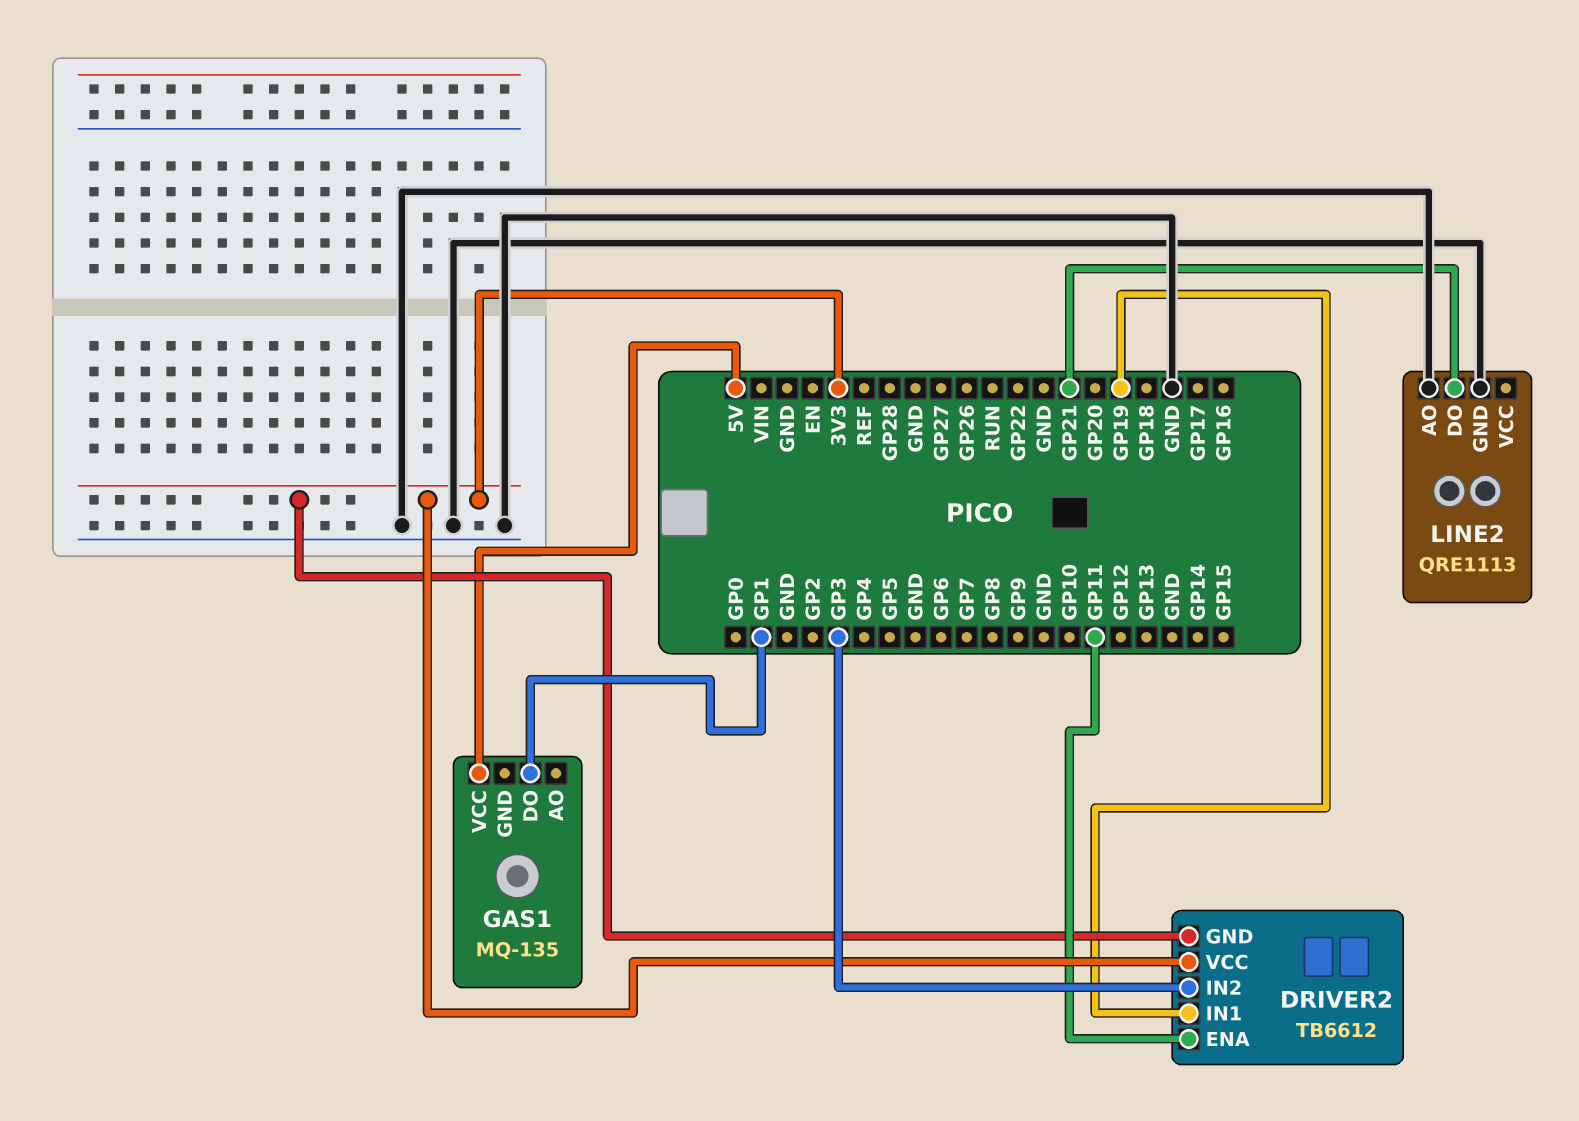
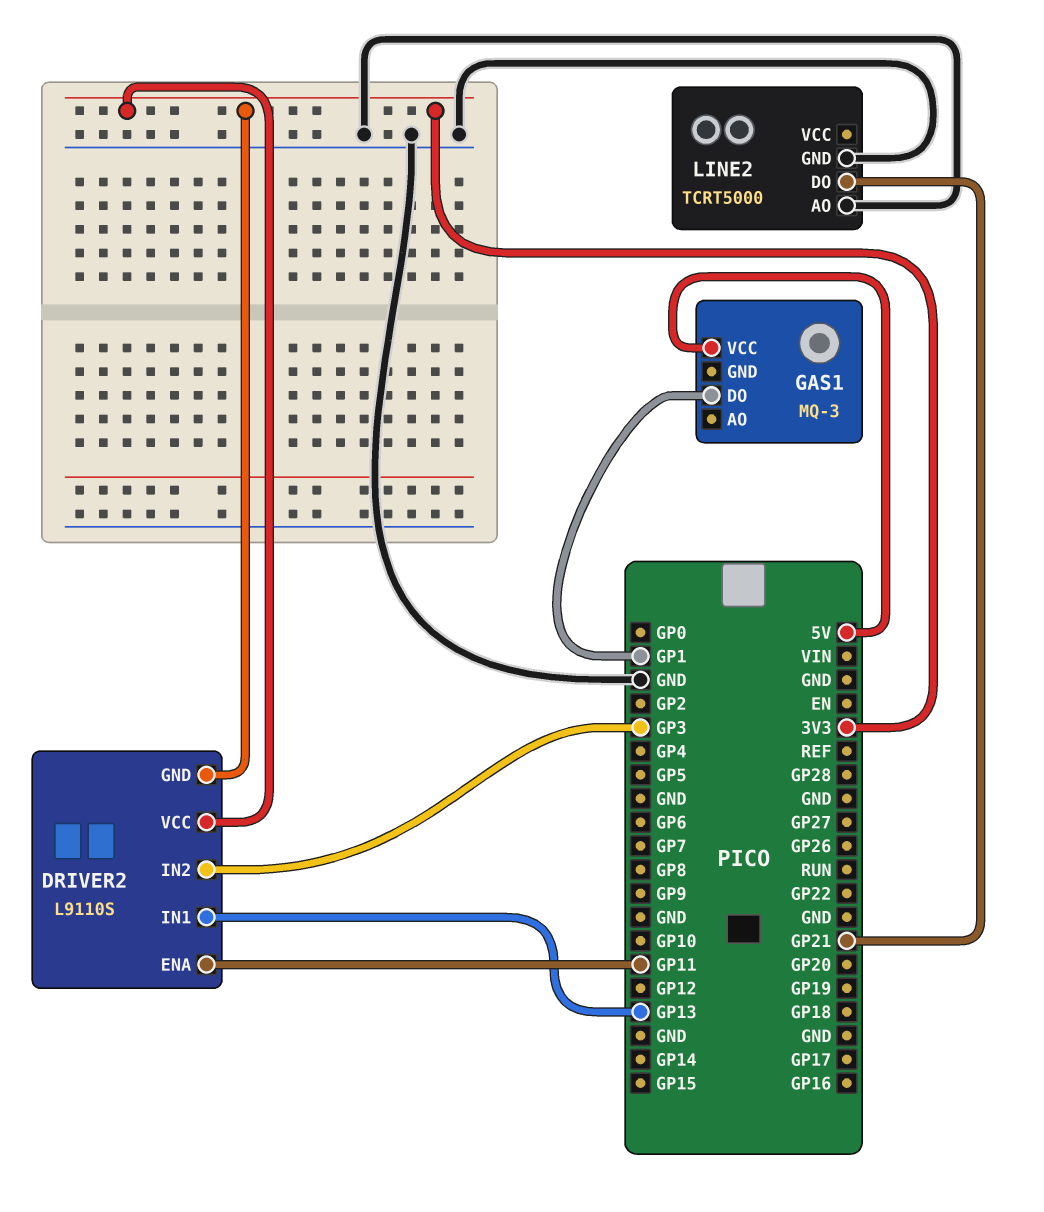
DRIVER2: TB6612 -> L9110S
DRIVER2 pin IN1: GP19 -> GP13
GAS1: MQ-135 -> MQ-3
LINE2: QRE1113 -> TCRT5000

